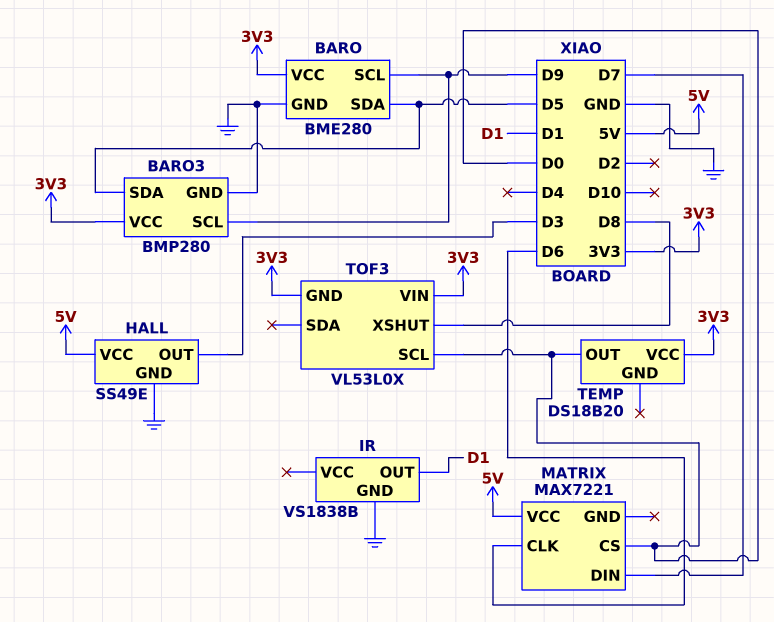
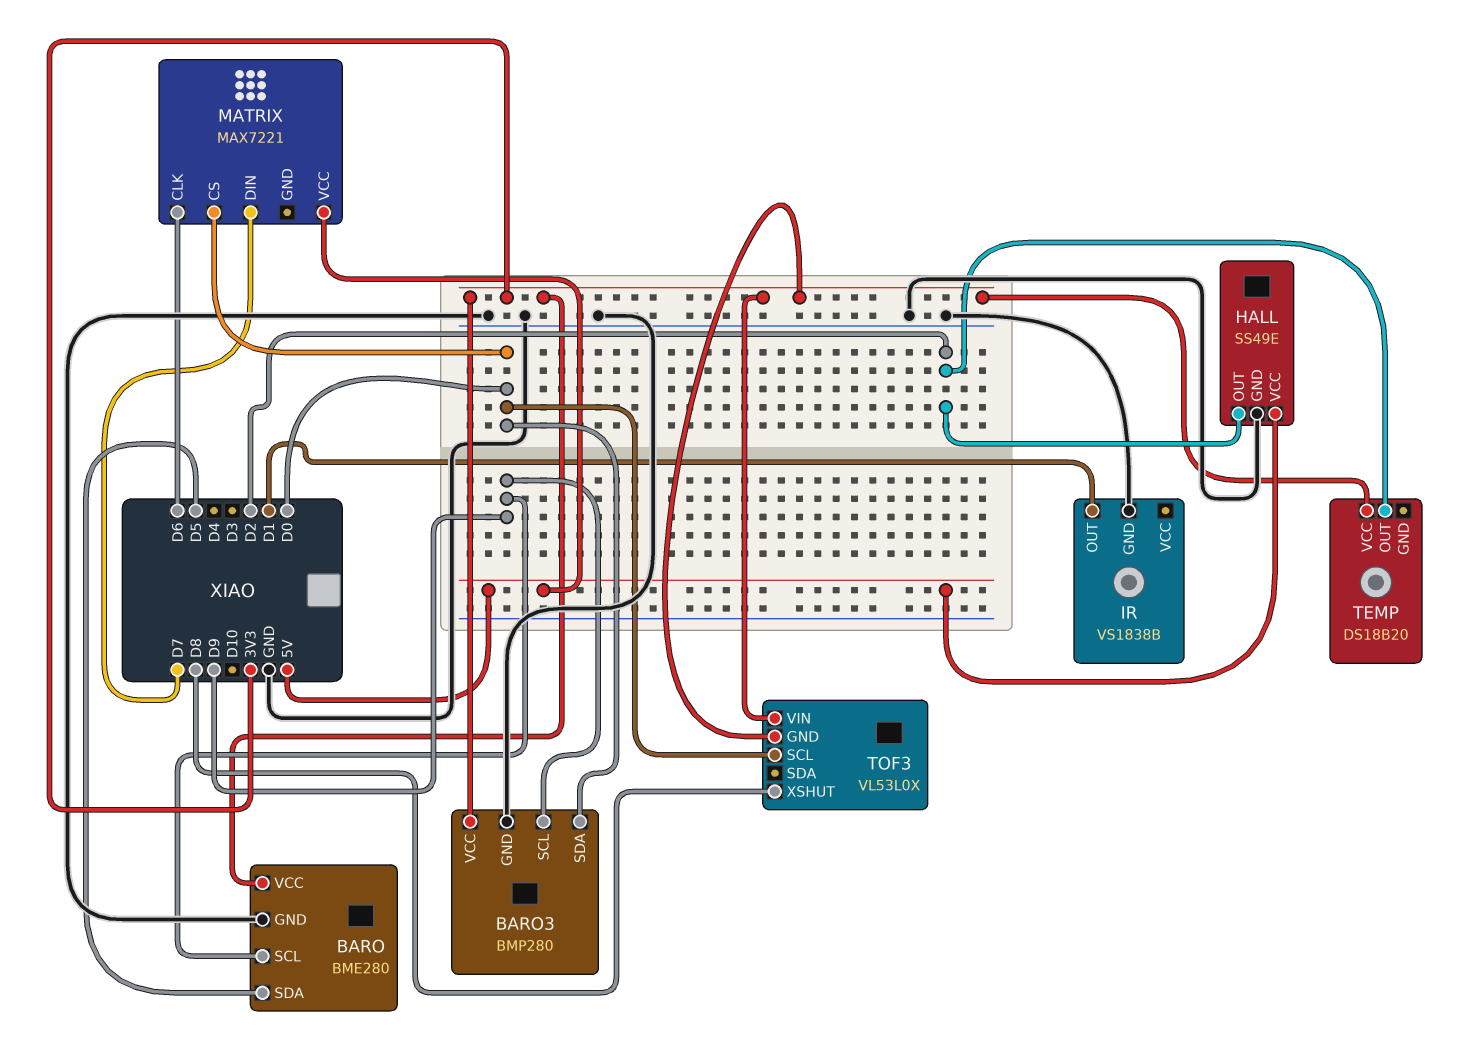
BARO3 pin SDA: D5 -> D0
HALL pin OUT: D3 -> D2
TEMP pin OUT: D0 -> D2

